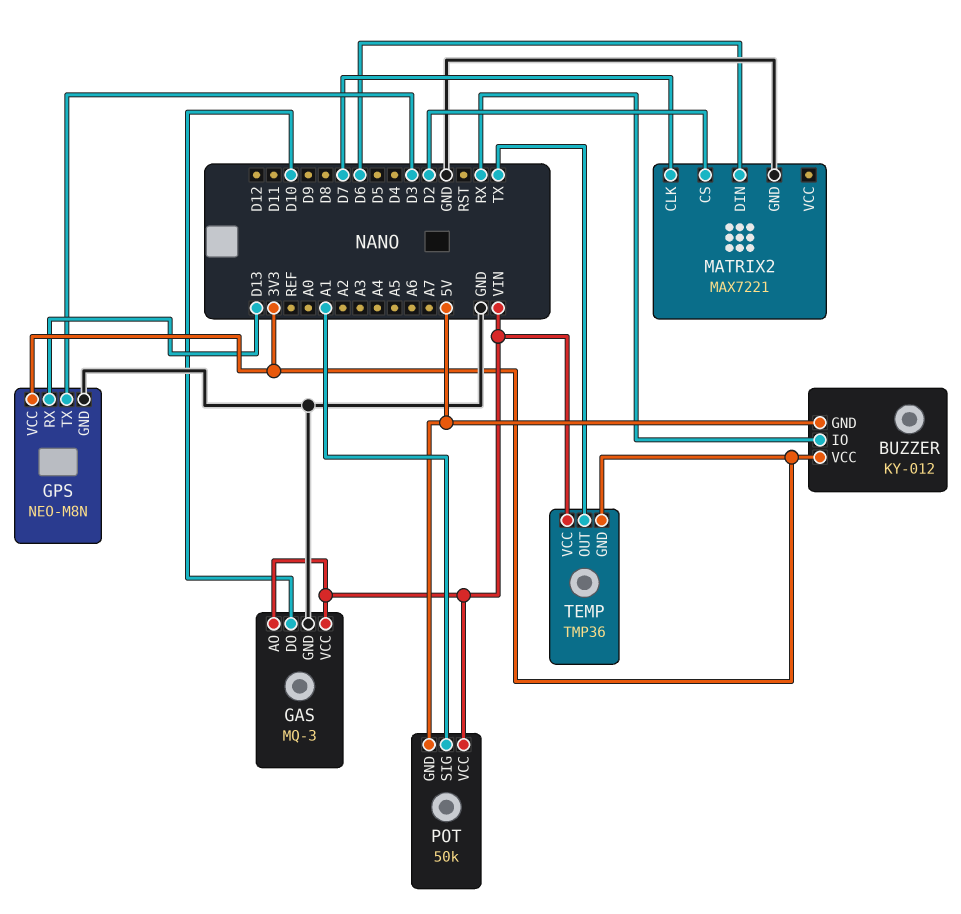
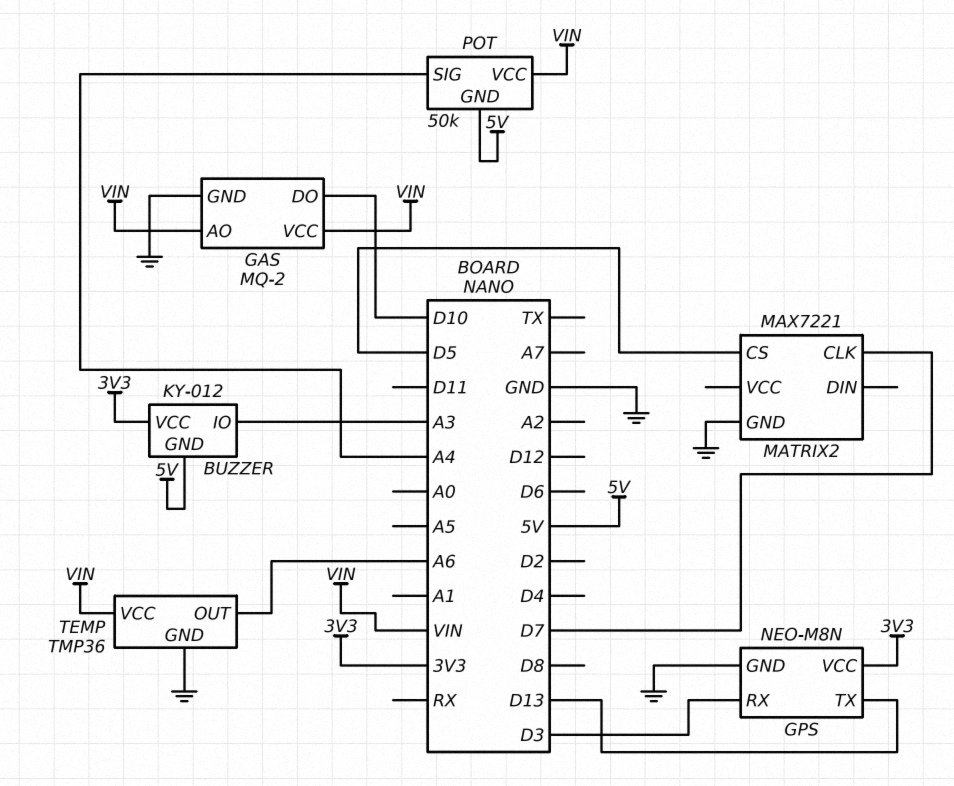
BUZZER pin IO: RX -> A3
GAS: MQ-3 -> MQ-2
GPS pin RX: D13 -> D3
GPS pin TX: D3 -> D13
MATRIX2 pin CS: D2 -> D5
MATRIX2 pin DIN: D6 -> none
POT pin SIG: A1 -> A4
TEMP pin GND: 3V3 -> GND
TEMP pin OUT: TX -> A6

